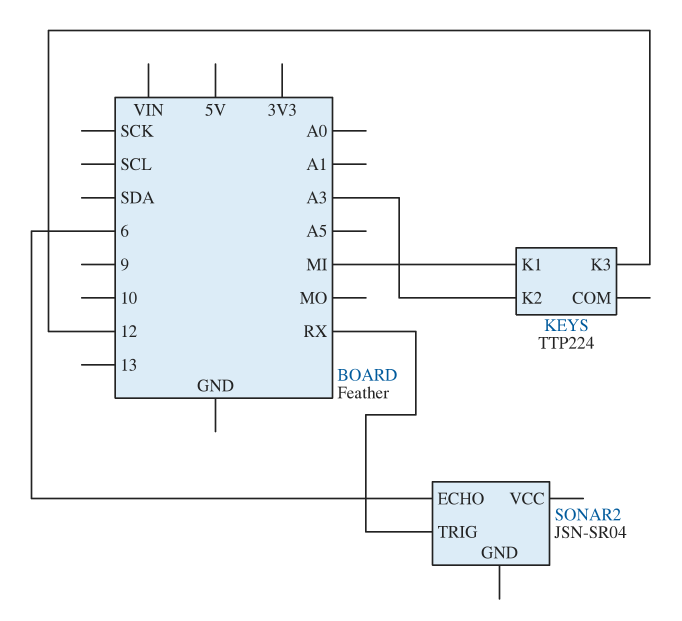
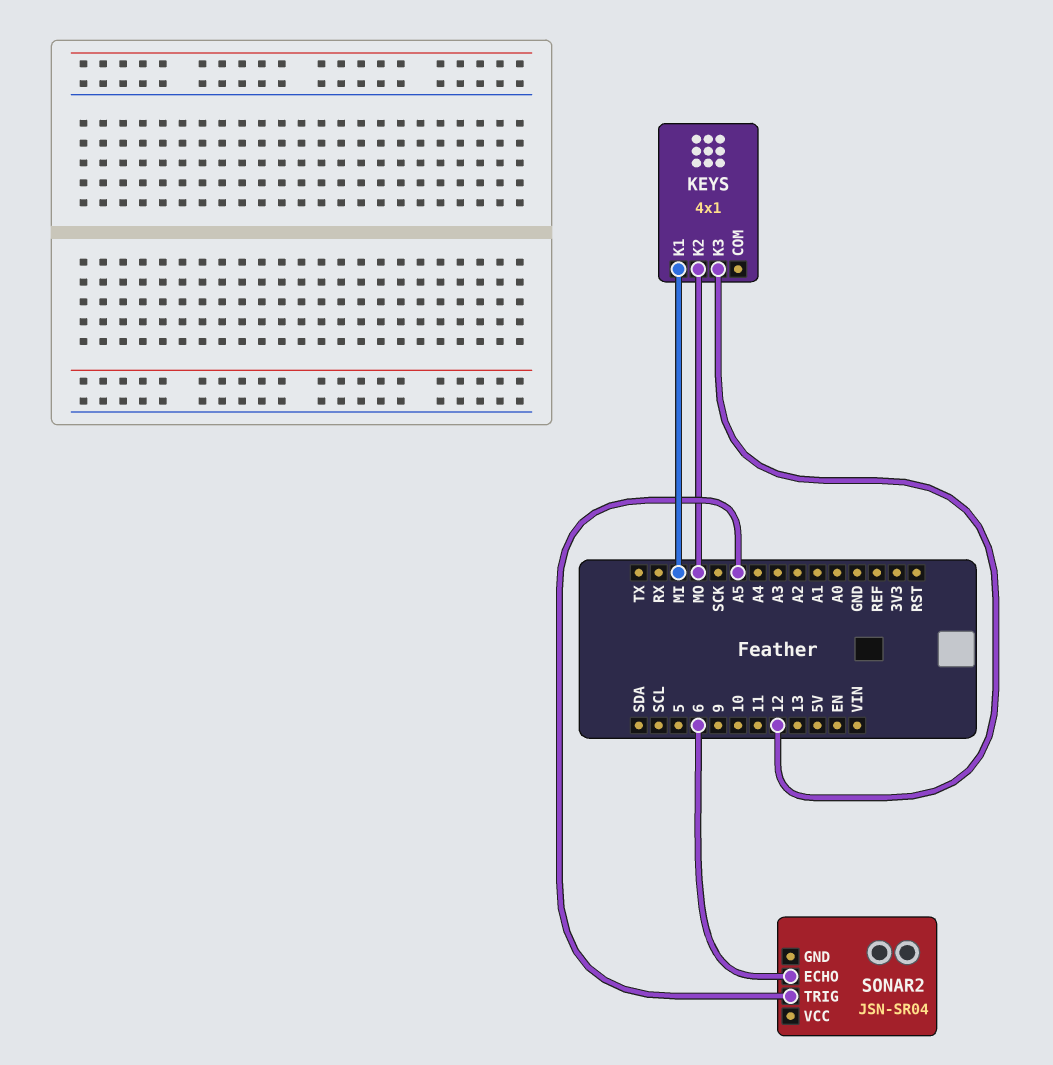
KEYS: TTP224 -> 4x1
KEYS pin K2: A3 -> MO
SONAR2 pin TRIG: RX -> A5

